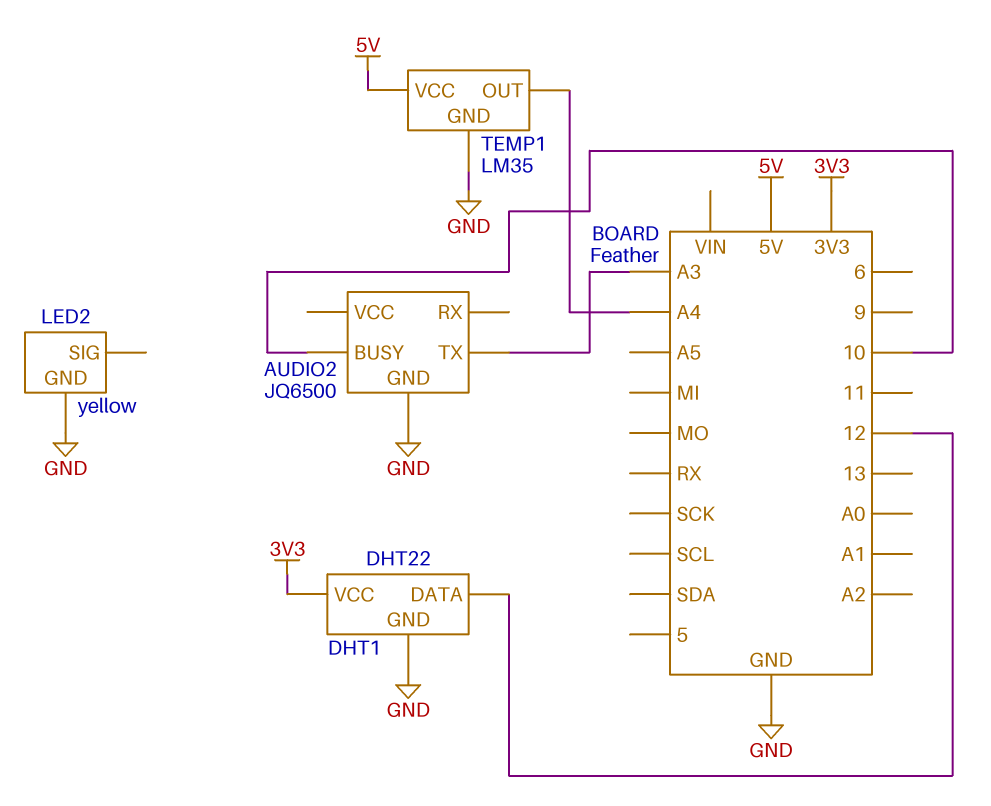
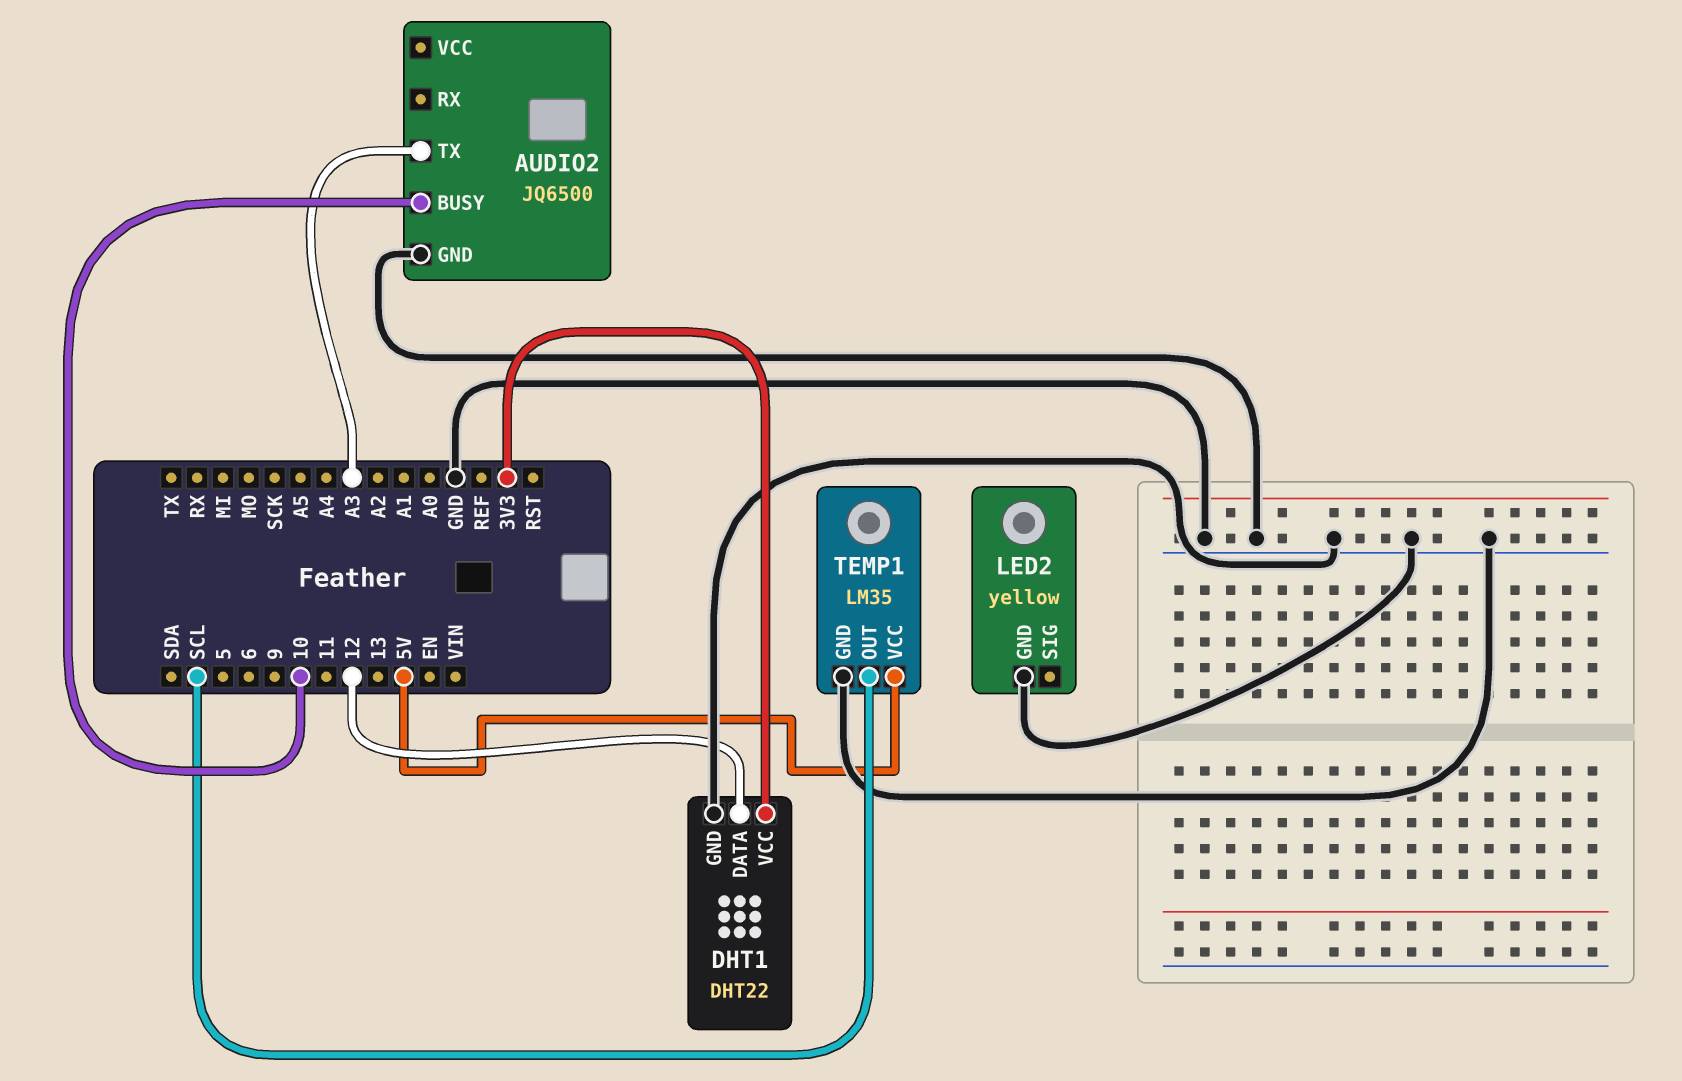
TEMP1 pin OUT: A4 -> SCL

